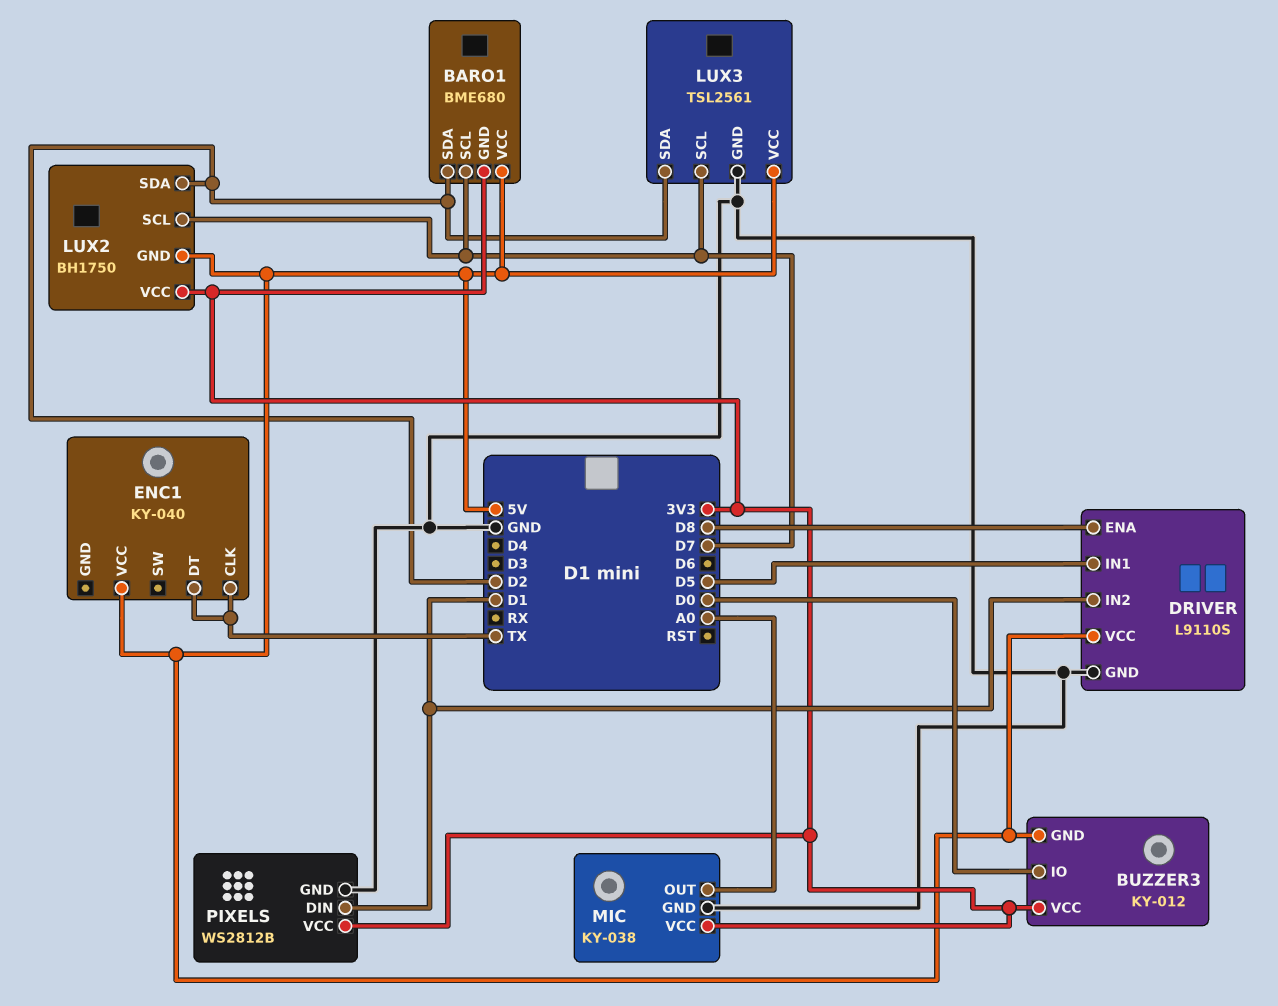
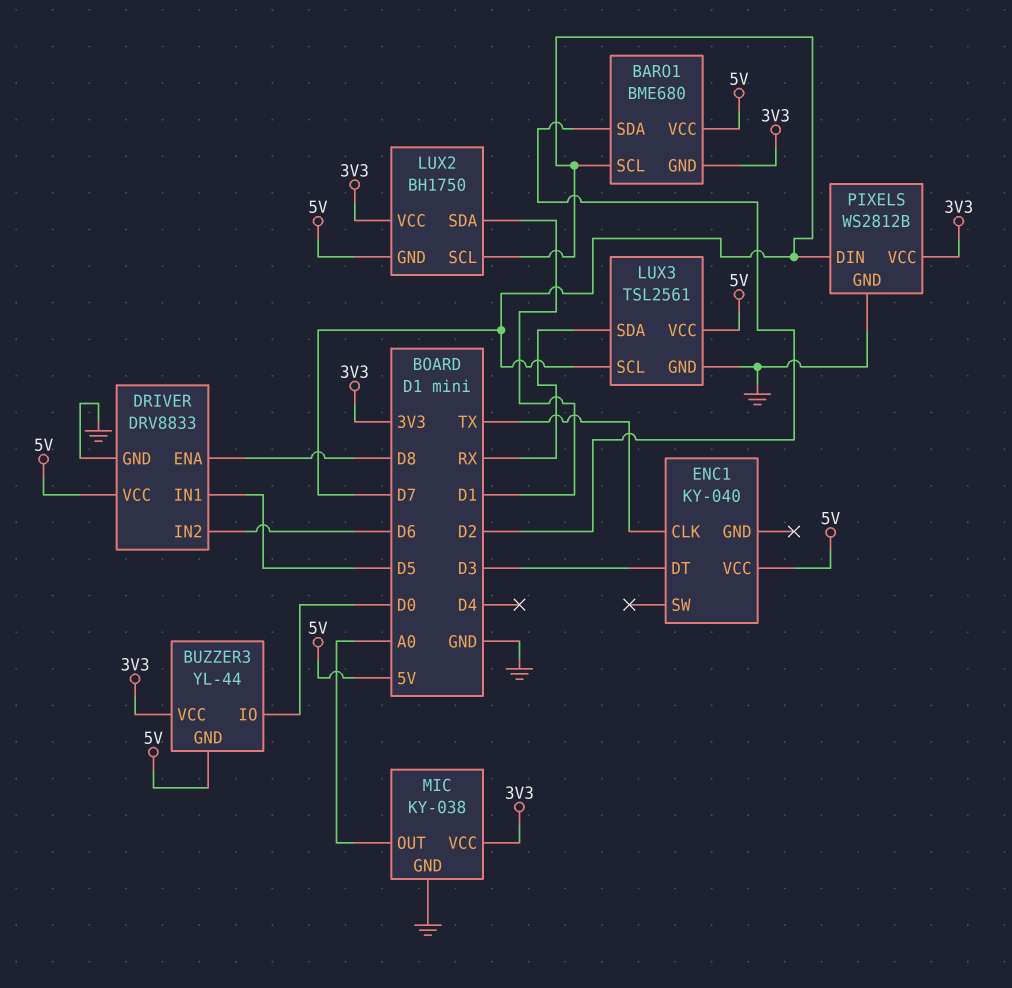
BUZZER3: KY-012 -> YL-44
DRIVER: L9110S -> DRV8833
DRIVER pin IN2: D1 -> D6
ENC1 pin DT: TX -> D3
LUX2 pin SDA: D2 -> D1
LUX3 pin SDA: D2 -> RX
PIXELS pin DIN: D1 -> D7

